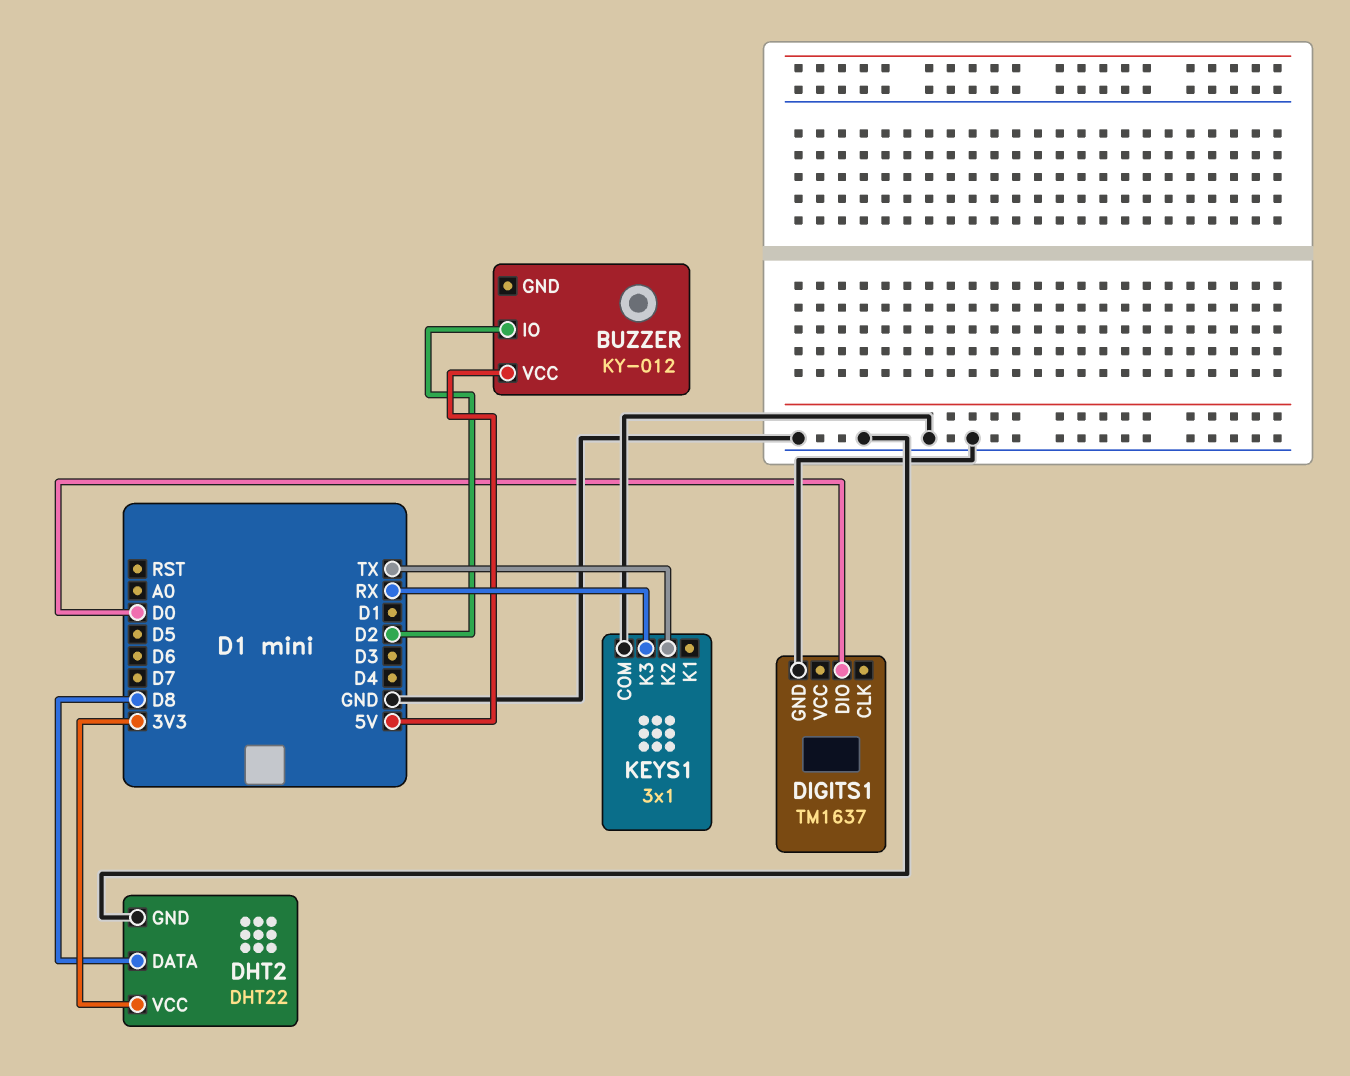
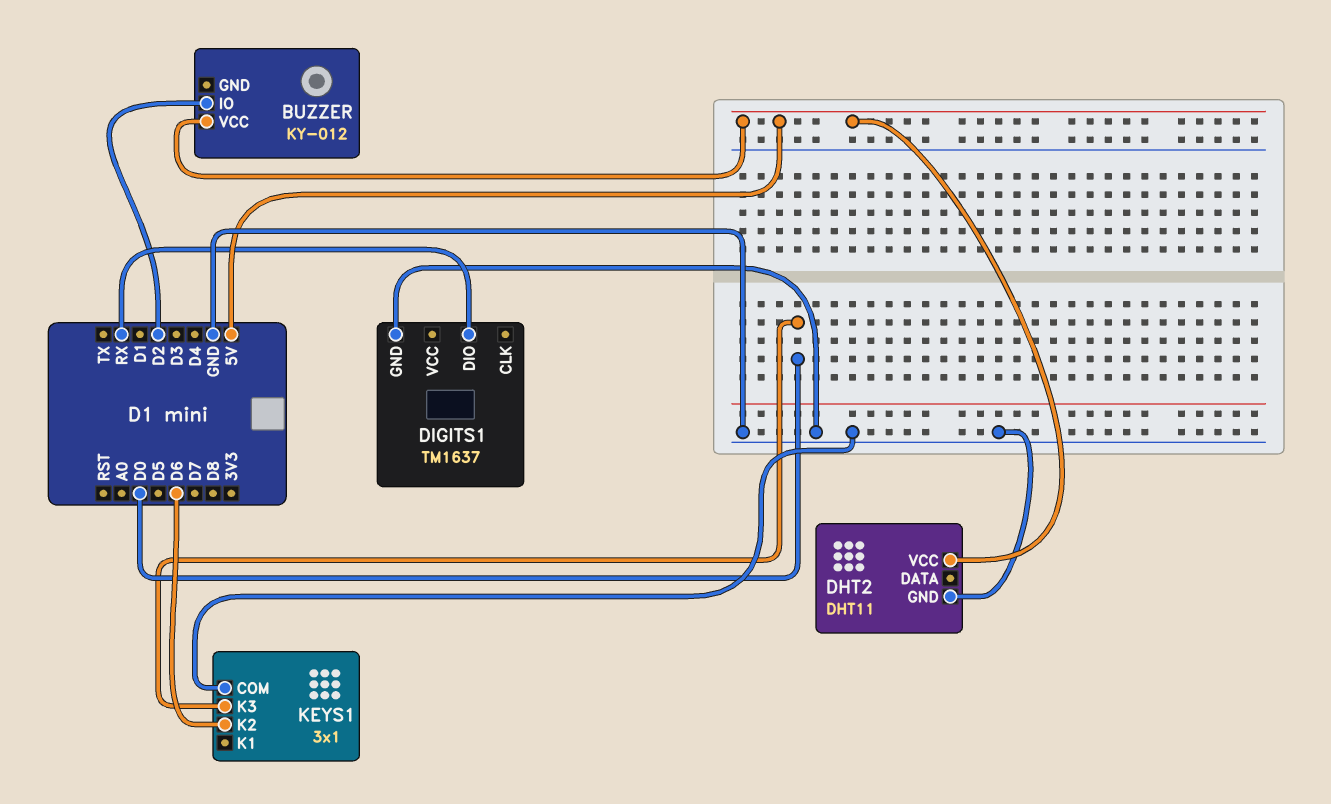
DHT2: DHT22 -> DHT11
DHT2 pin DATA: D8 -> none
DHT2 pin VCC: 3V3 -> 5V
DIGITS1 pin DIO: D0 -> RX
KEYS1 pin K2: TX -> D6
KEYS1 pin K3: RX -> D0

